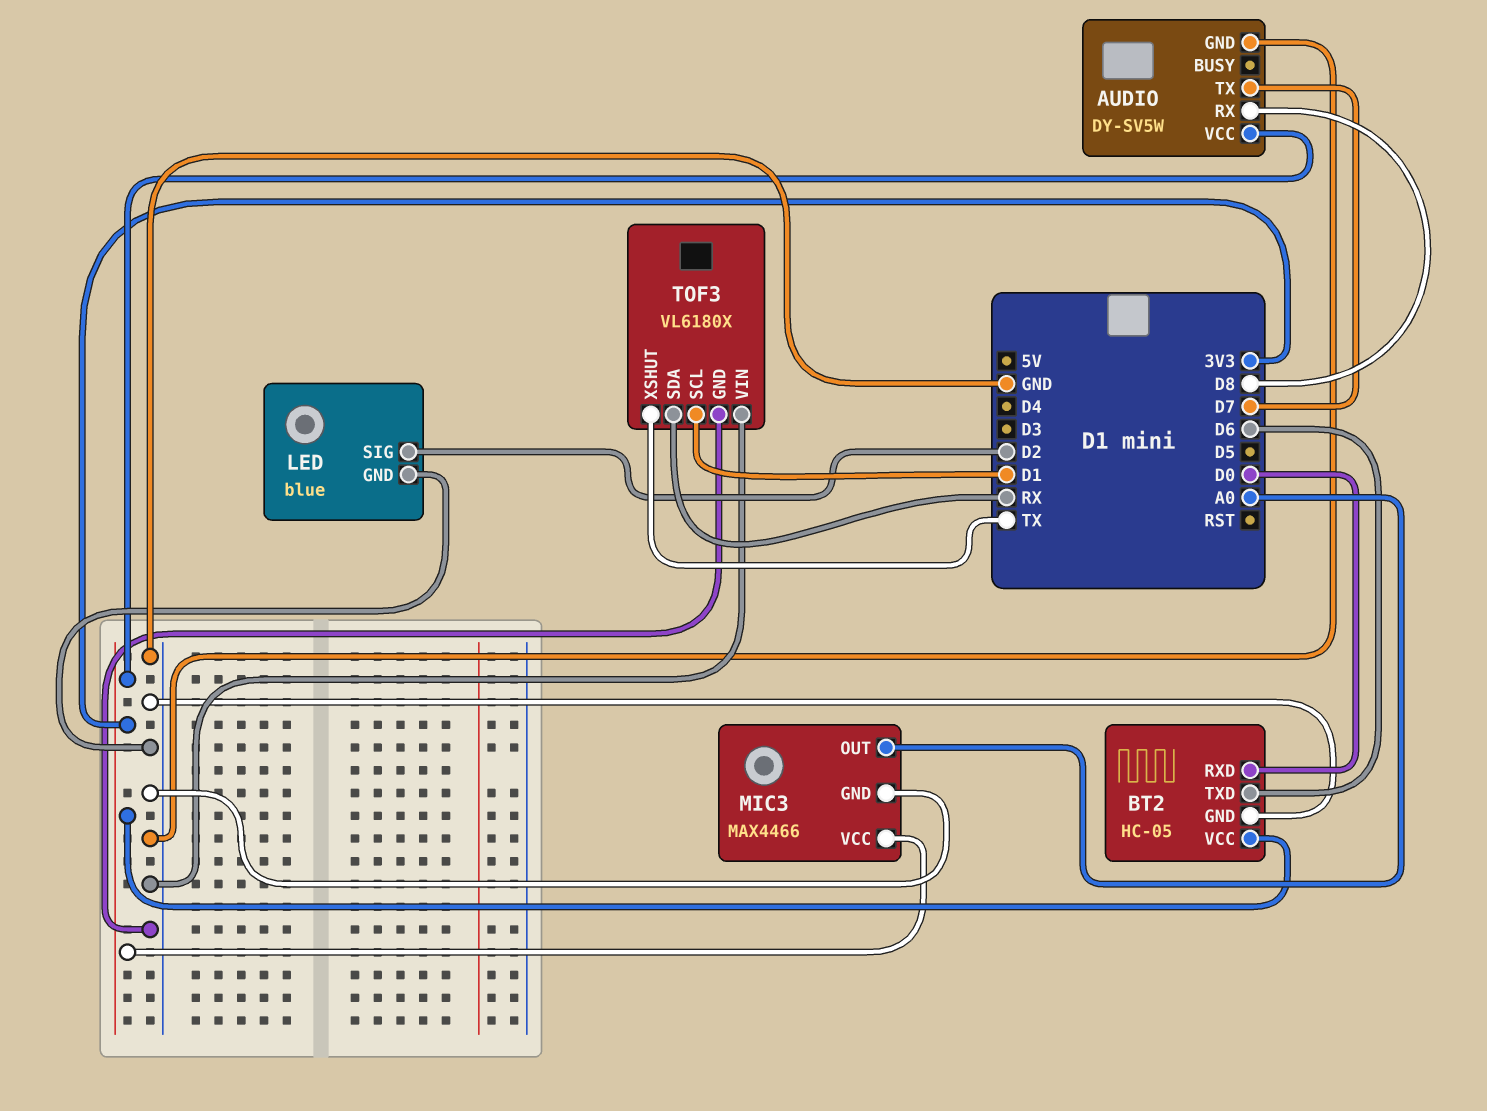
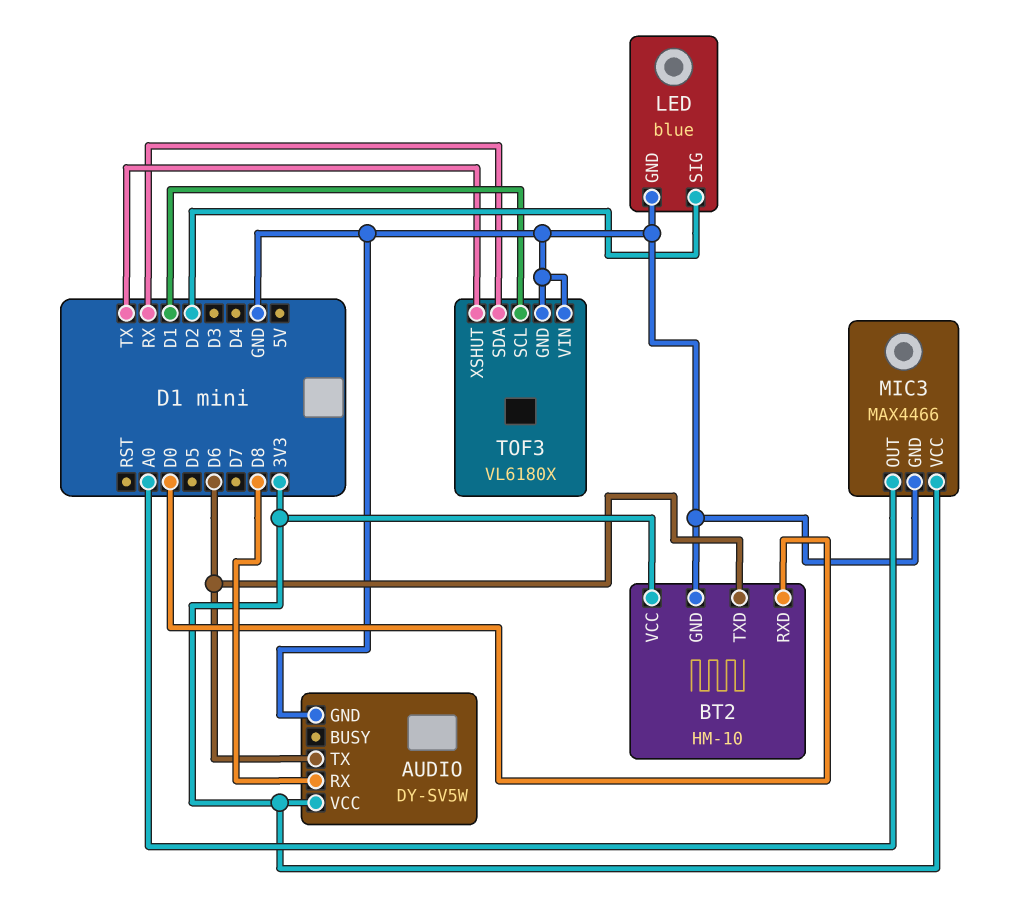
AUDIO pin TX: D7 -> D6
BT2: HC-05 -> HM-10

